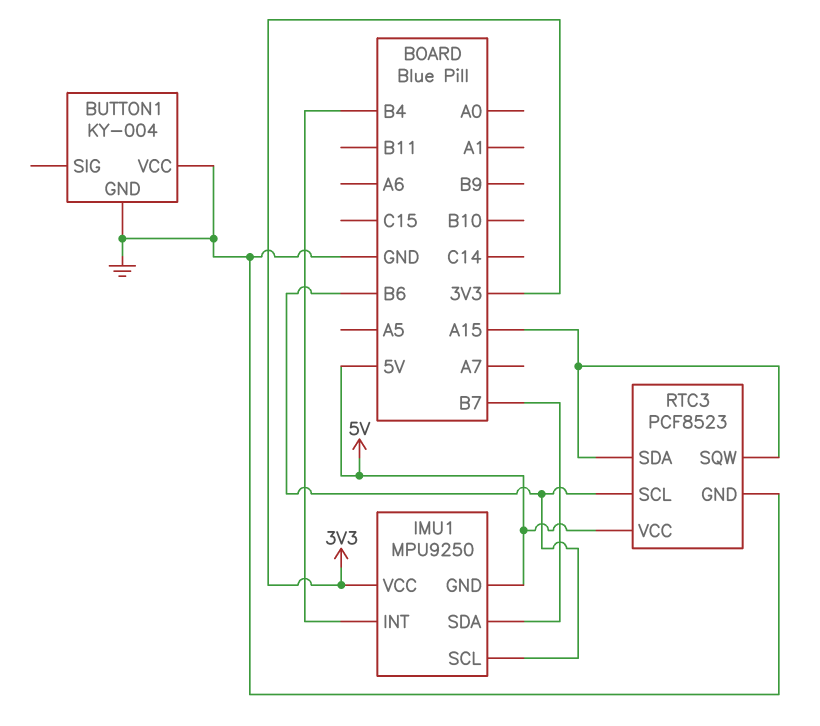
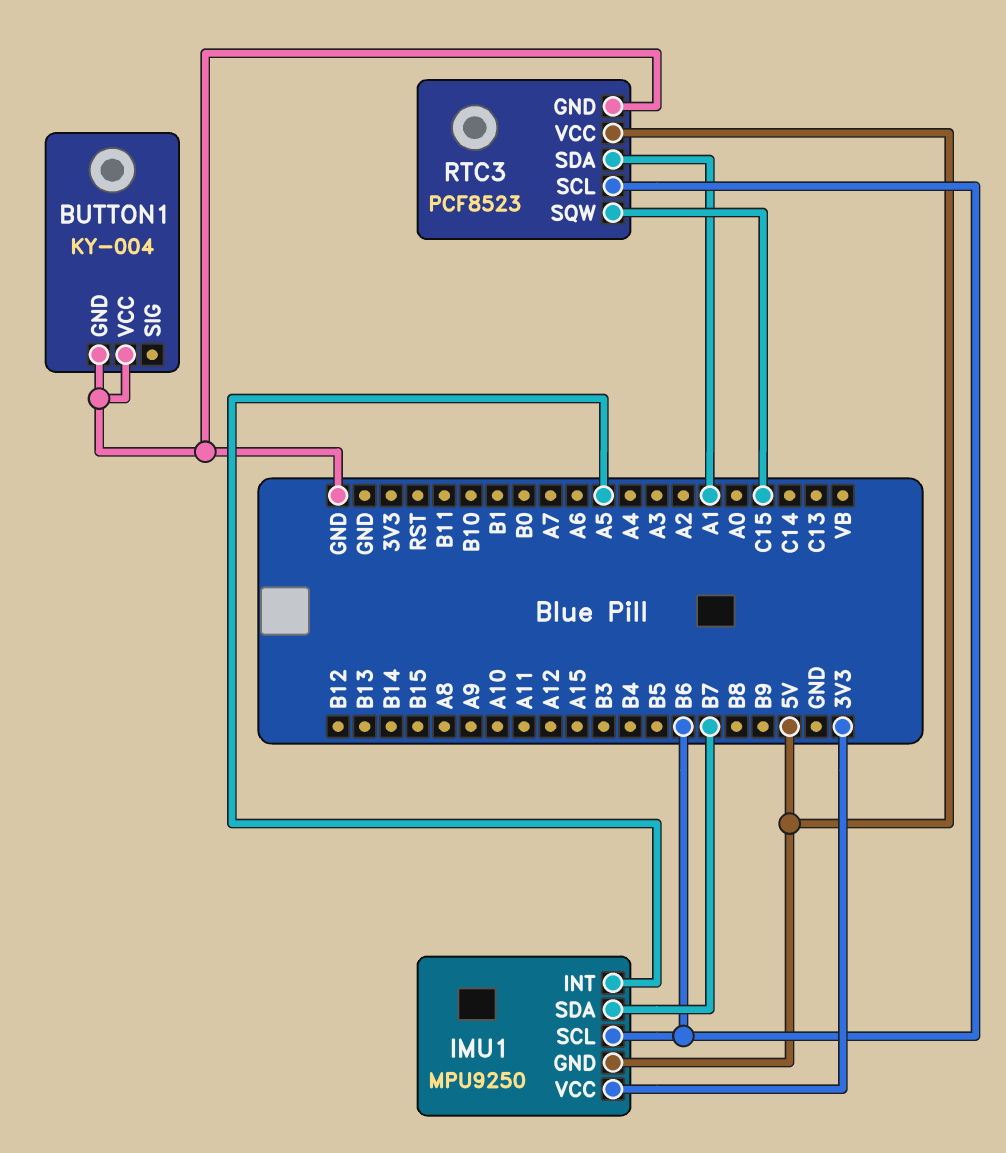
IMU1 pin INT: B4 -> A5
RTC3 pin SDA: A15 -> A1
RTC3 pin SQW: A15 -> C15

